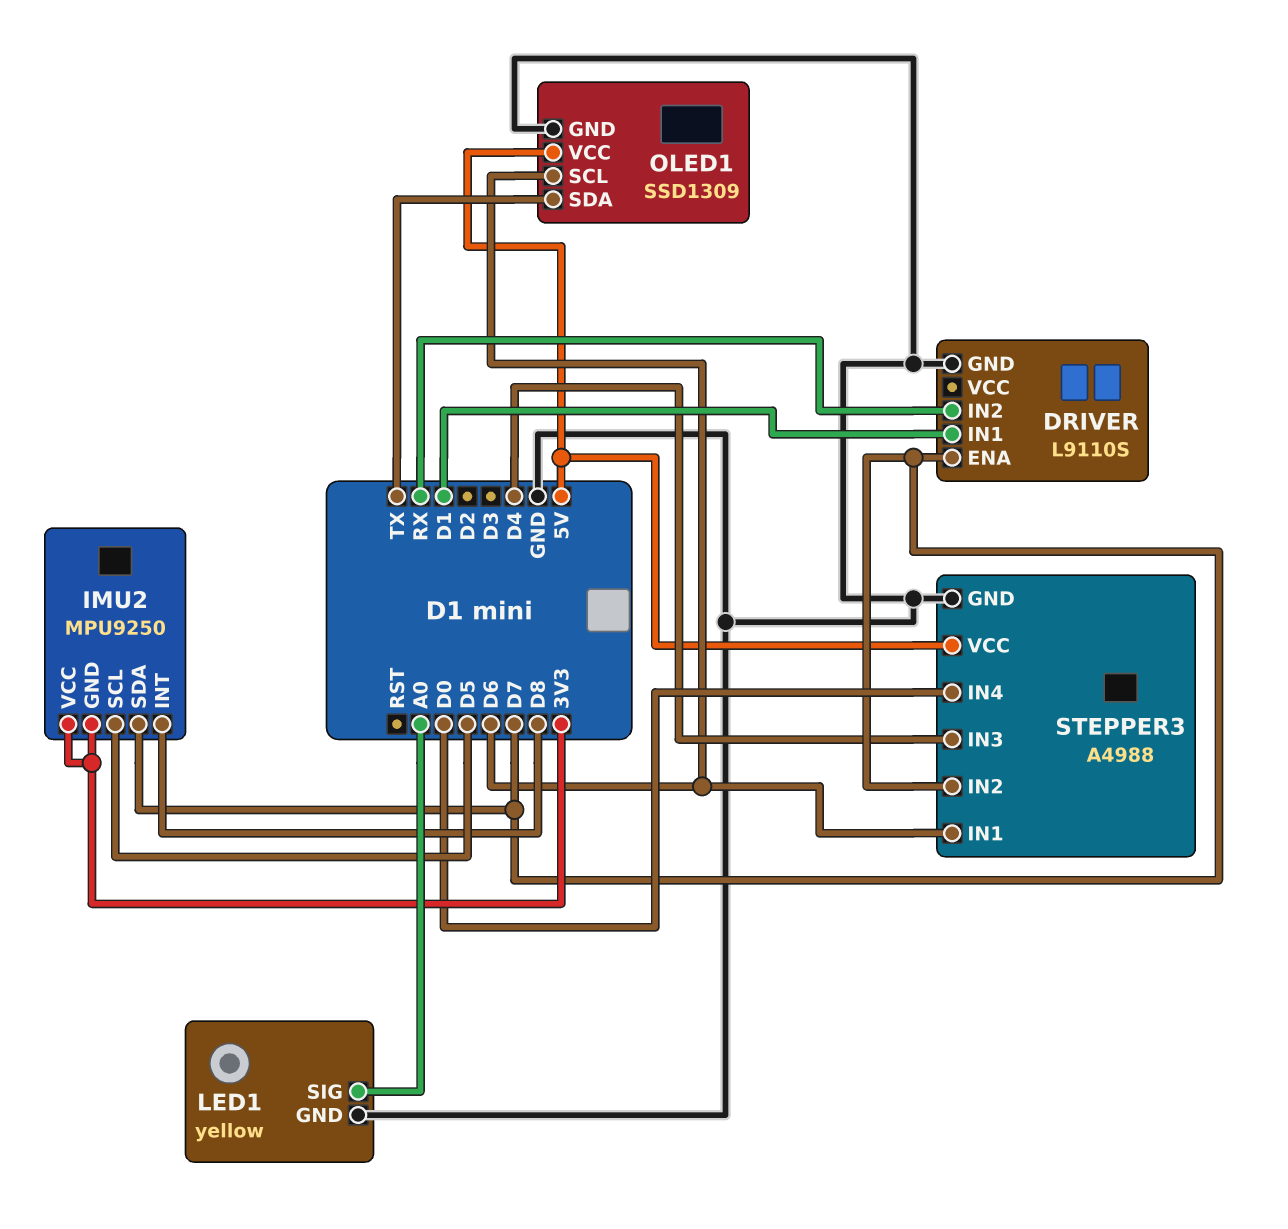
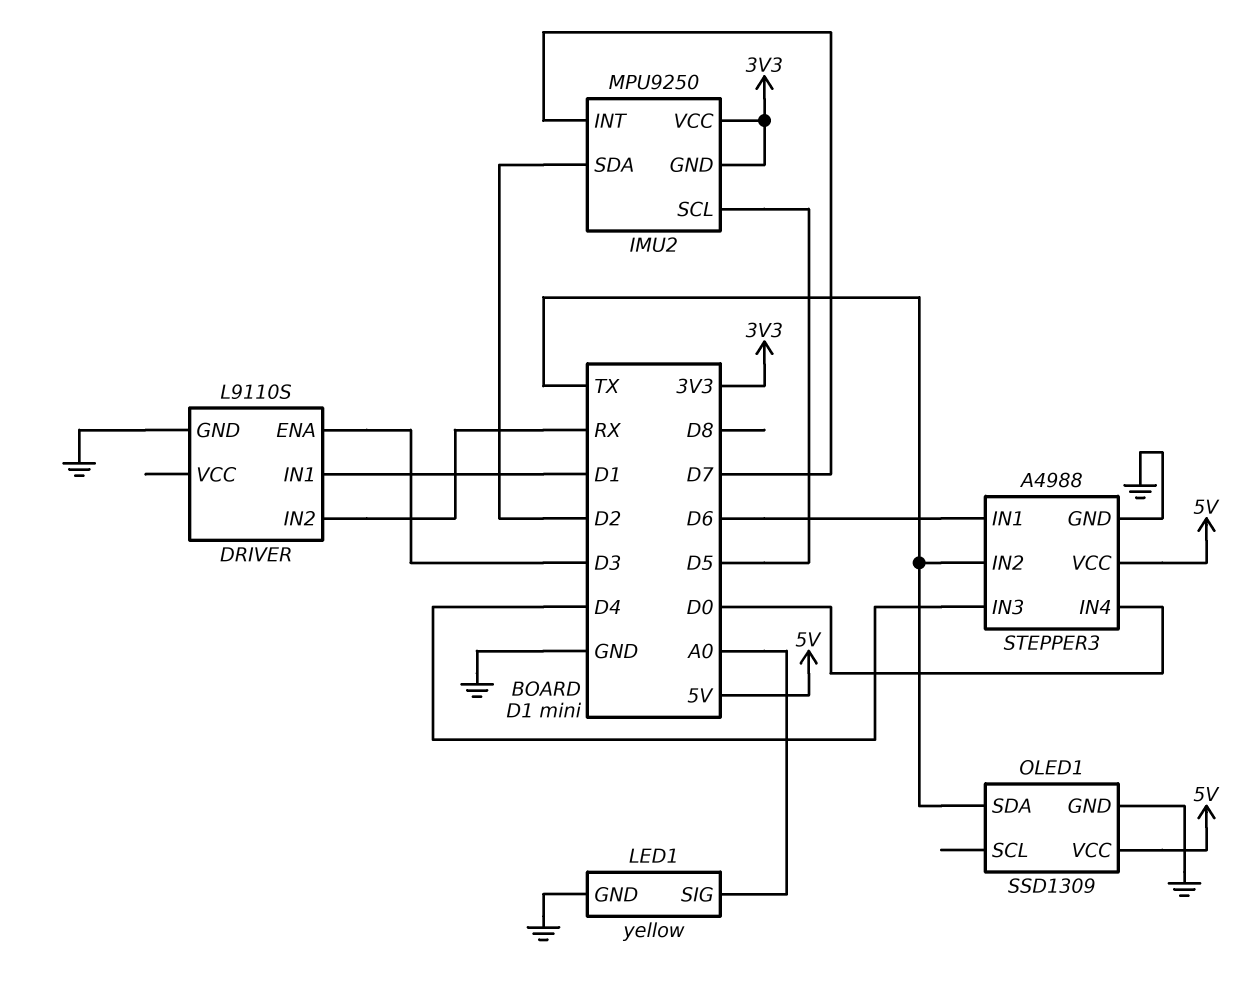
DRIVER pin ENA: D7 -> D3
IMU2 pin INT: D8 -> D7
IMU2 pin SDA: D7 -> D2
OLED1 pin SCL: D6 -> none
STEPPER3 pin IN2: D7 -> TX

